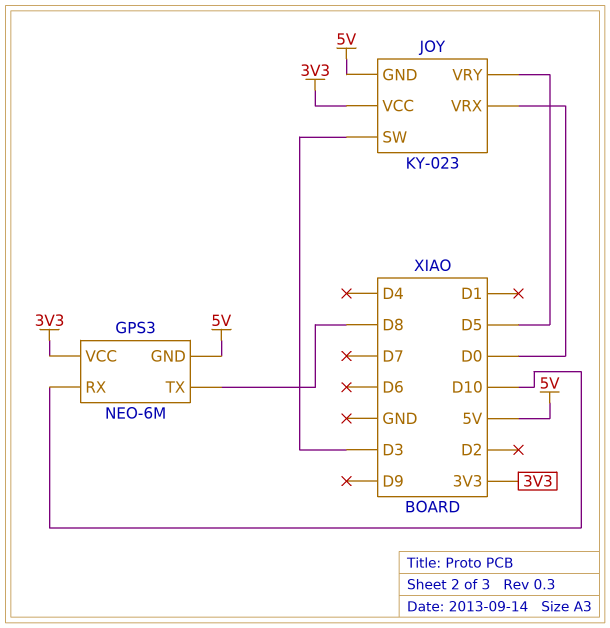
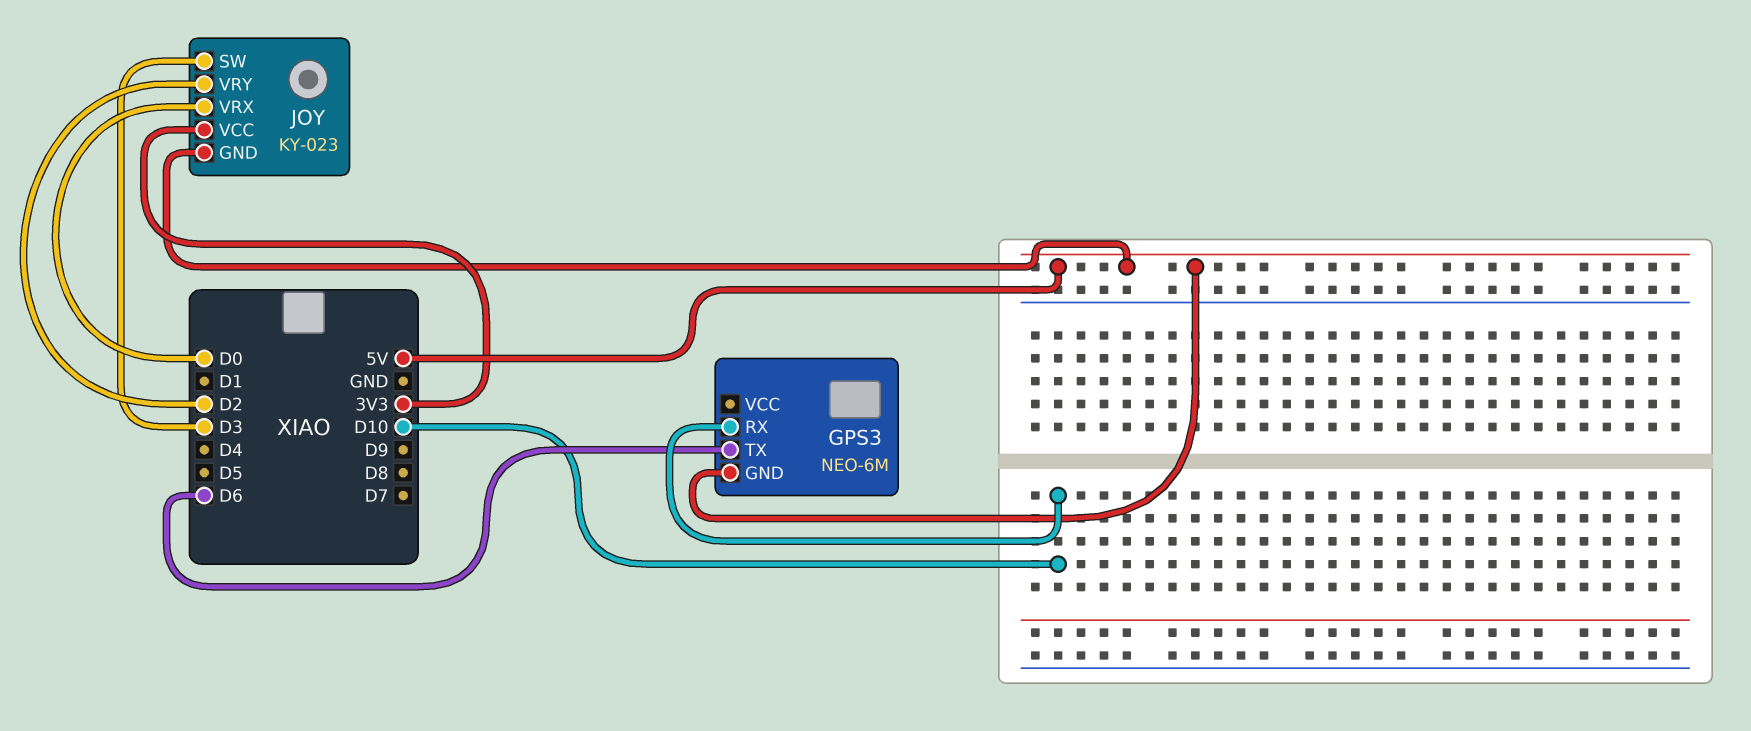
GPS3 pin TX: D8 -> D6
GPS3 pin VCC: 3V3 -> none
JOY pin VRY: D5 -> D2

